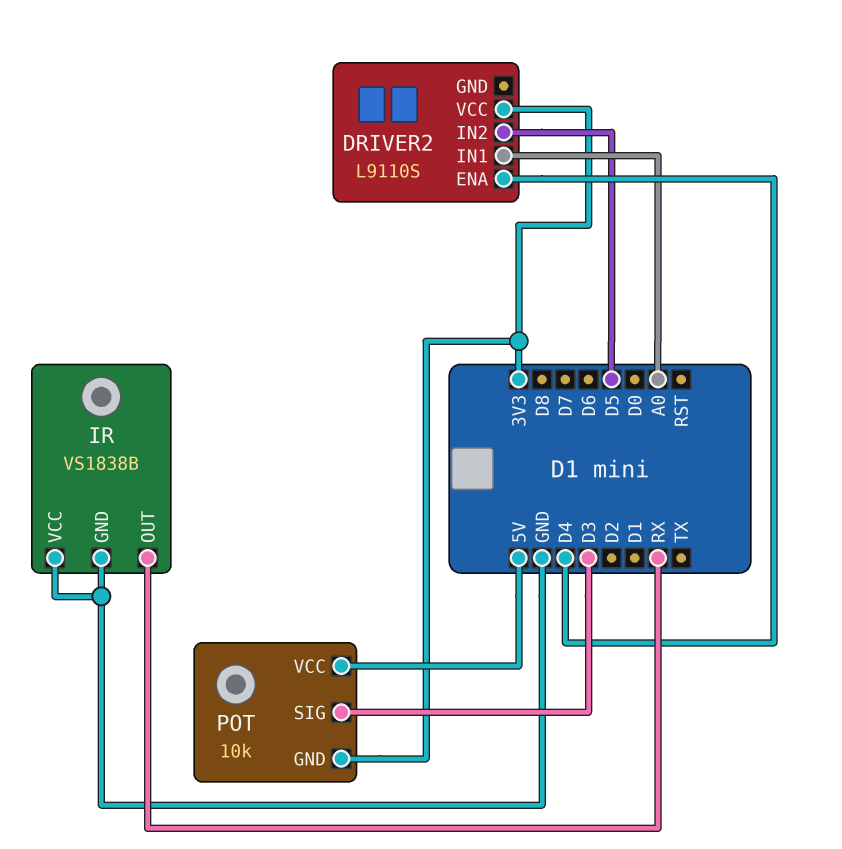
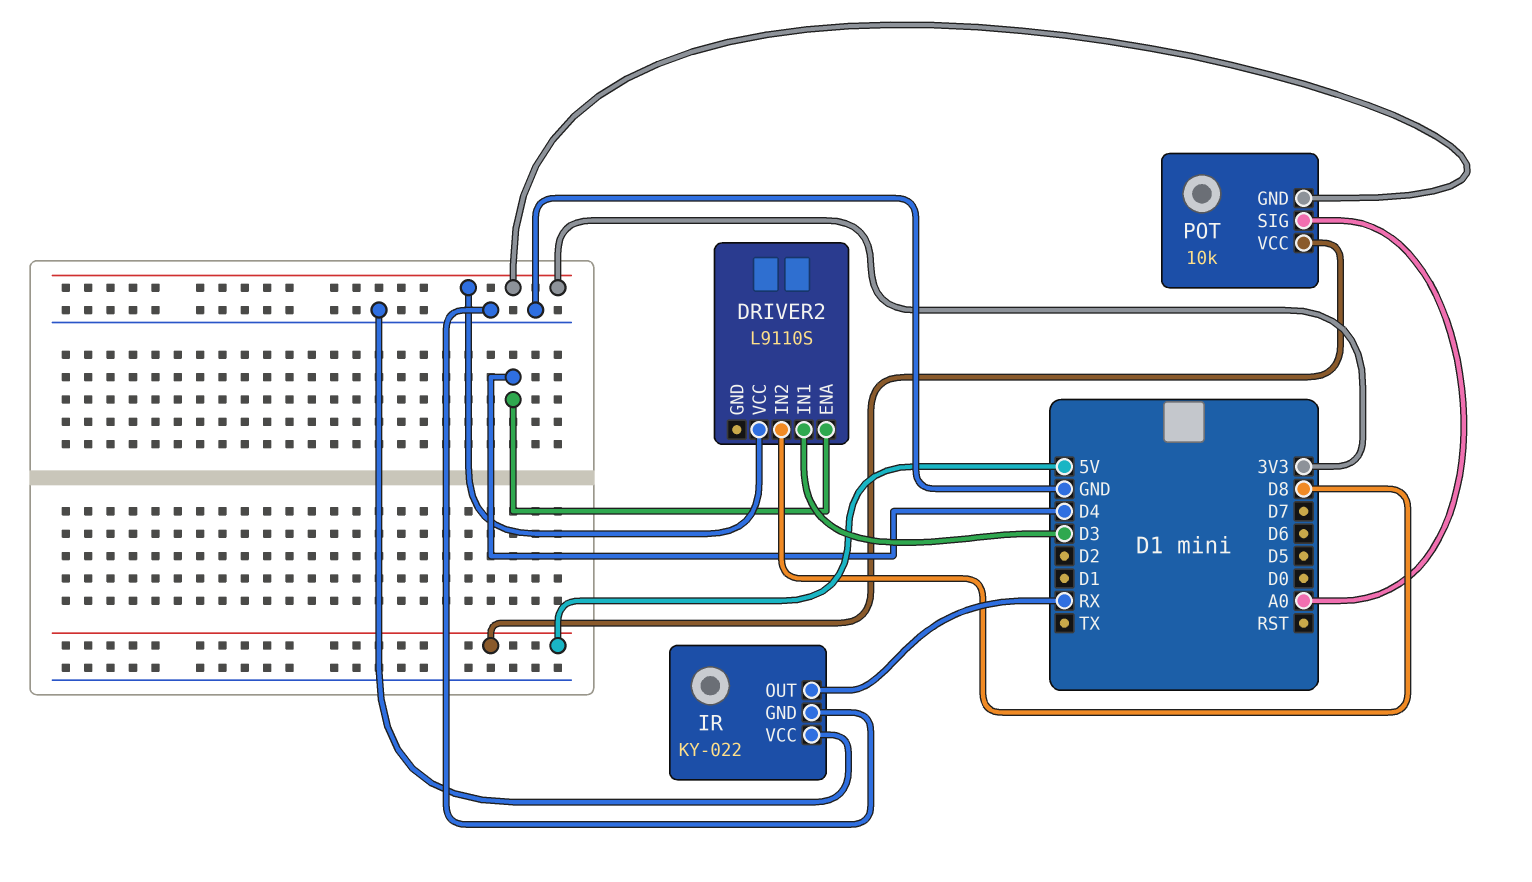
DRIVER2 pin IN1: A0 -> D3
DRIVER2 pin IN2: D5 -> D8
IR: VS1838B -> KY-022
POT pin SIG: D3 -> A0

